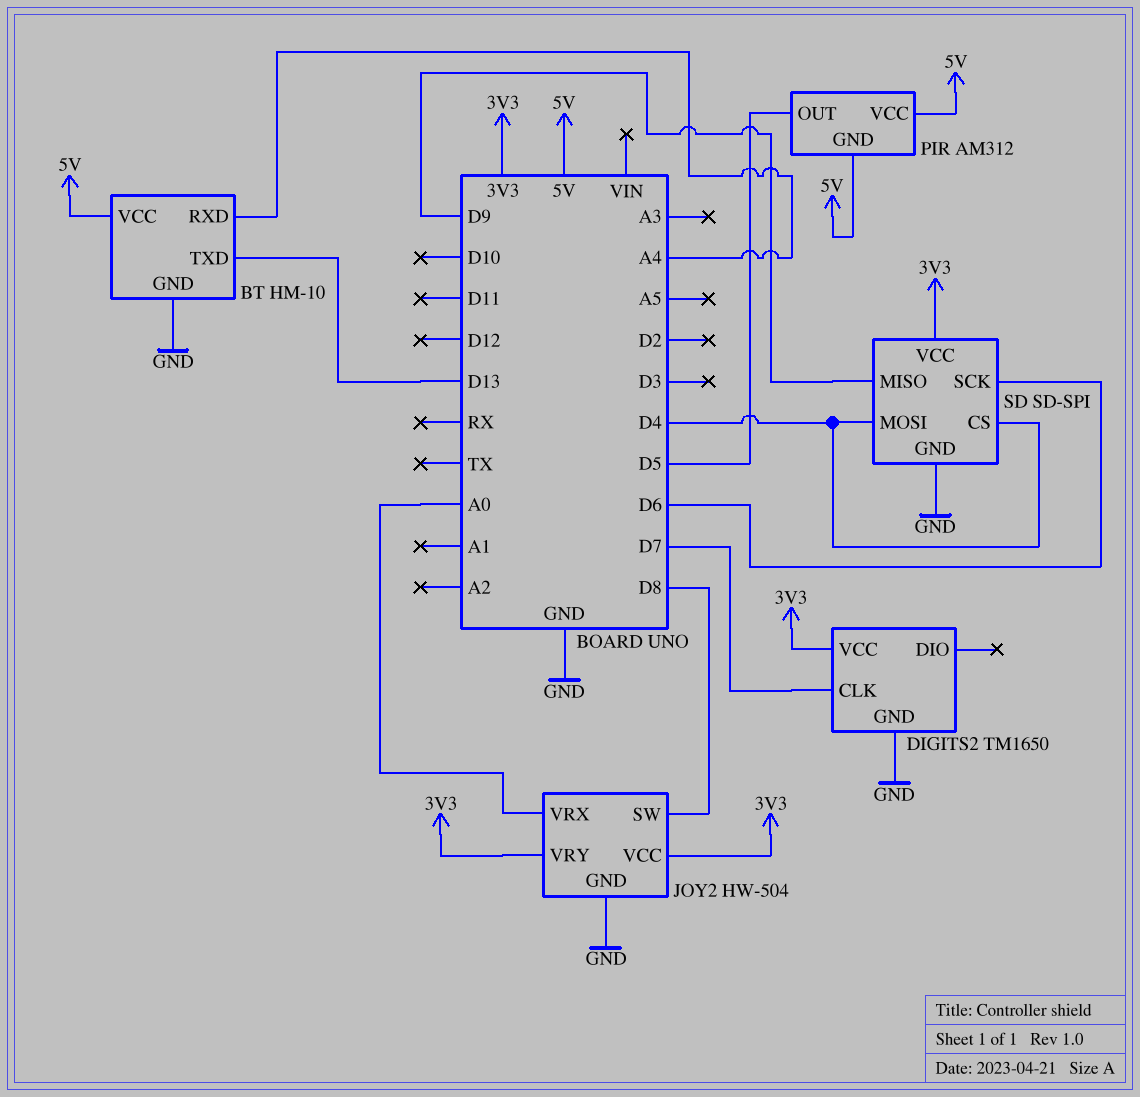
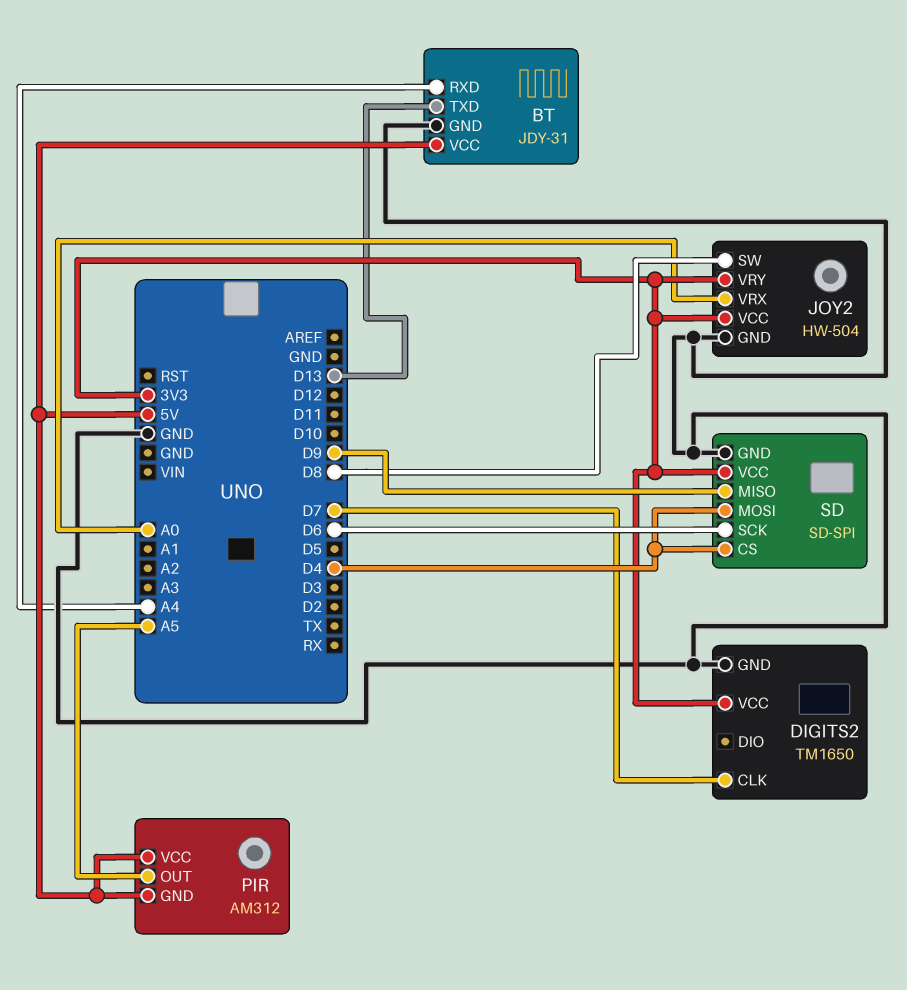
BT: HM-10 -> JDY-31
PIR pin OUT: D5 -> A5

